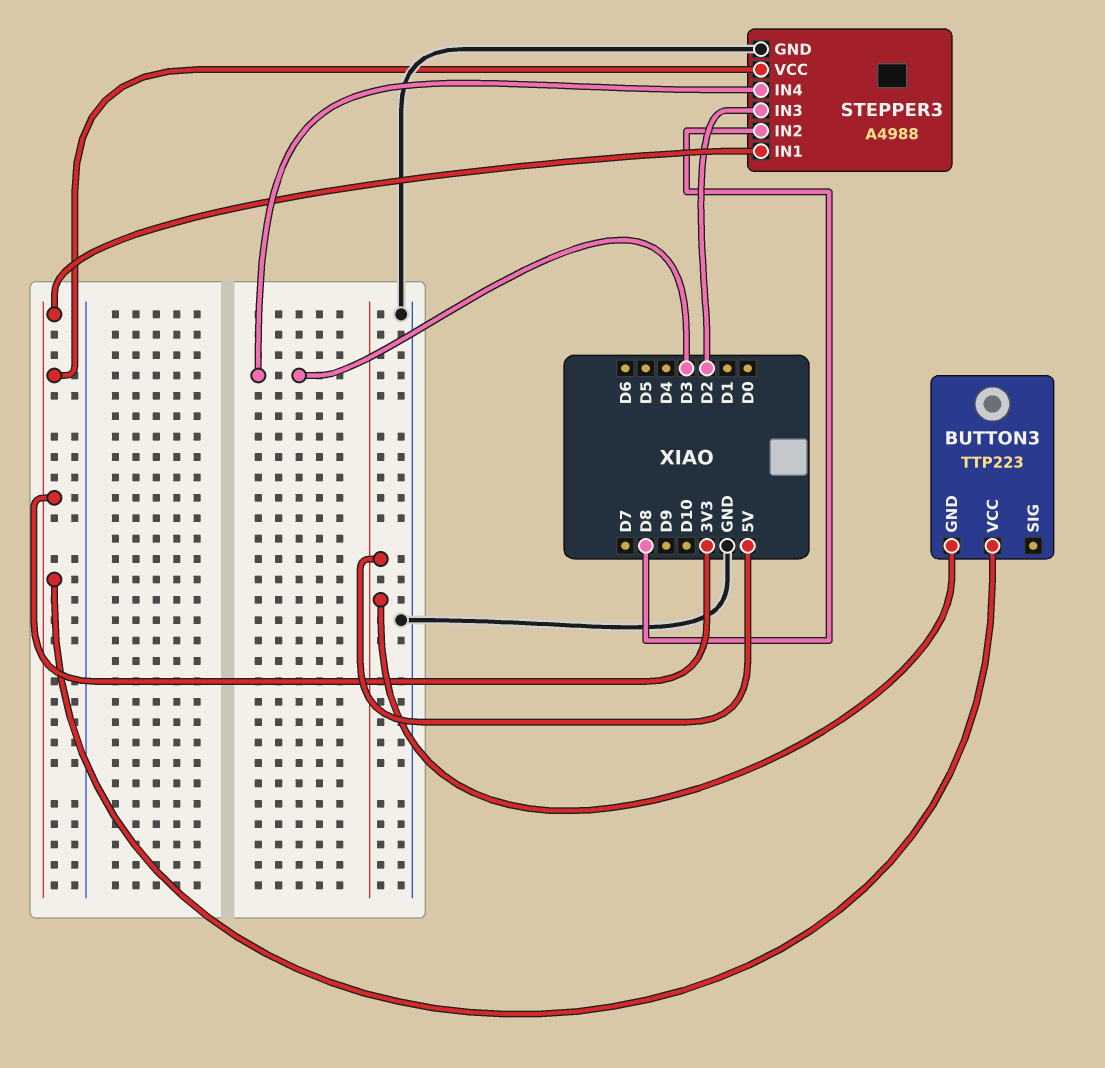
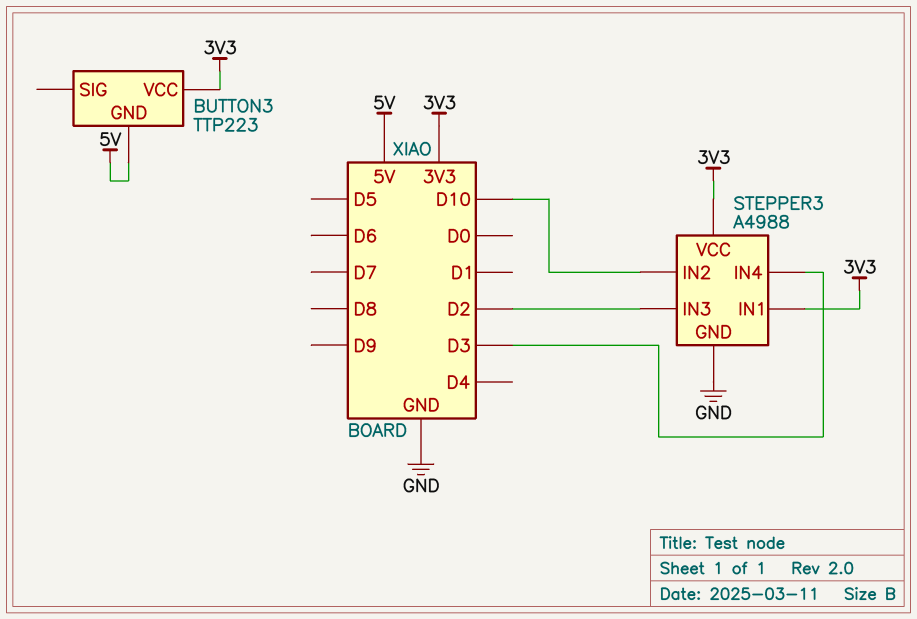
STEPPER3 pin IN2: D8 -> D10

